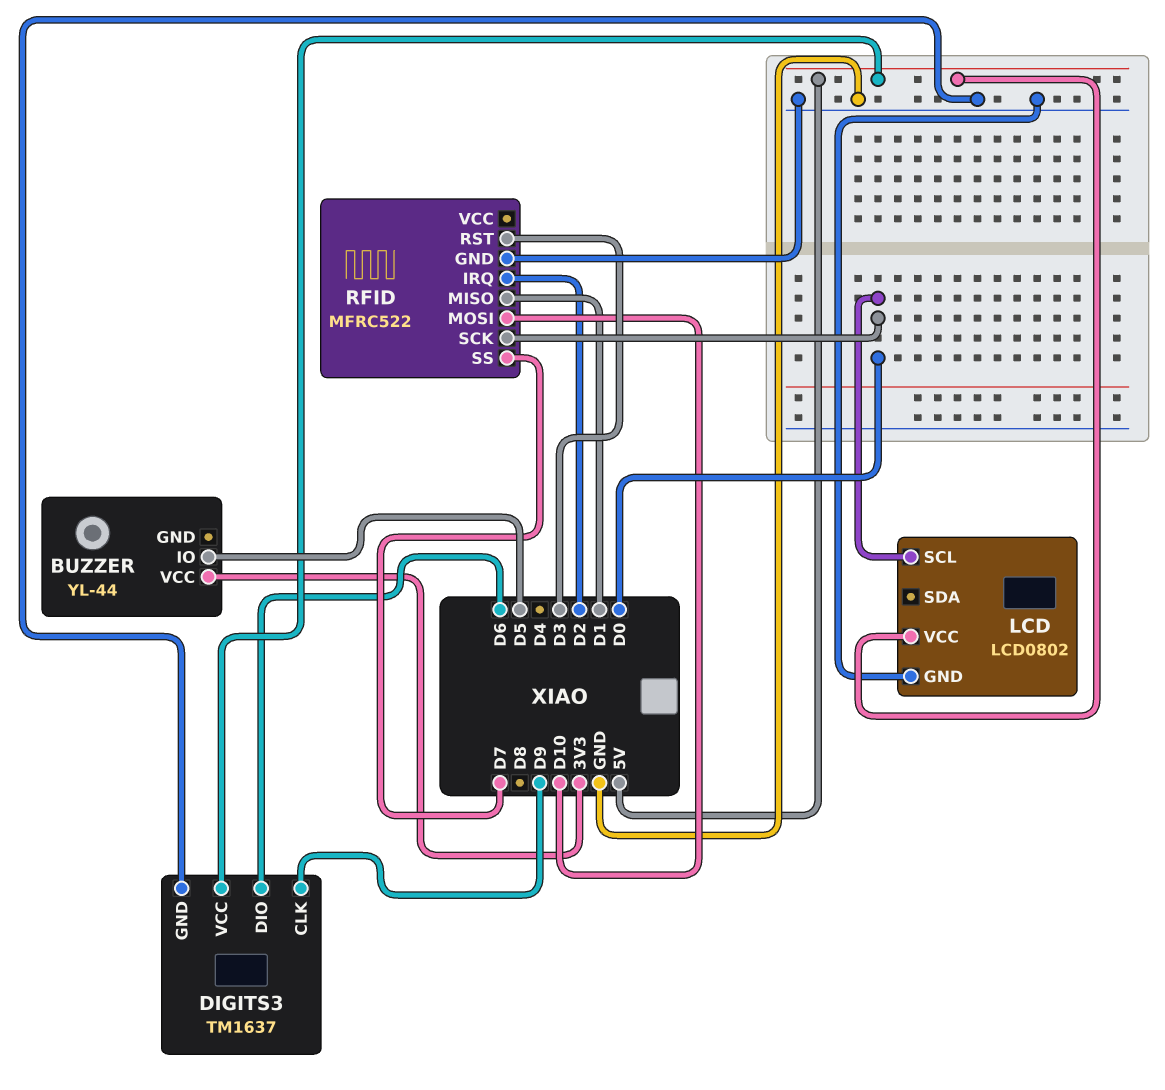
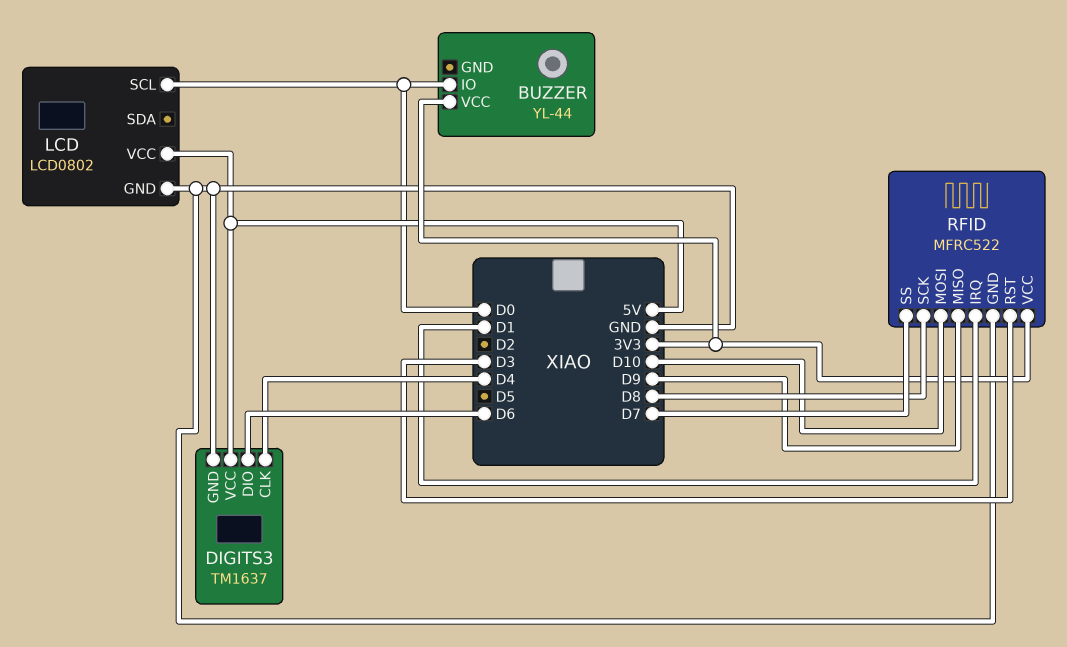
BUZZER pin IO: D5 -> D0
DIGITS3 pin CLK: D9 -> D4
RFID pin IRQ: D2 -> D1
RFID pin MISO: D1 -> D9
RFID pin SCK: D0 -> D8
RFID pin VCC: none -> 3V3

